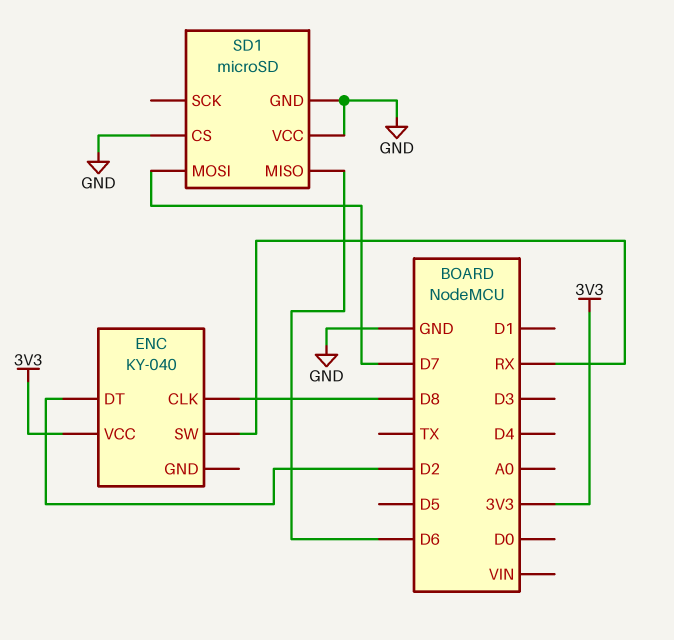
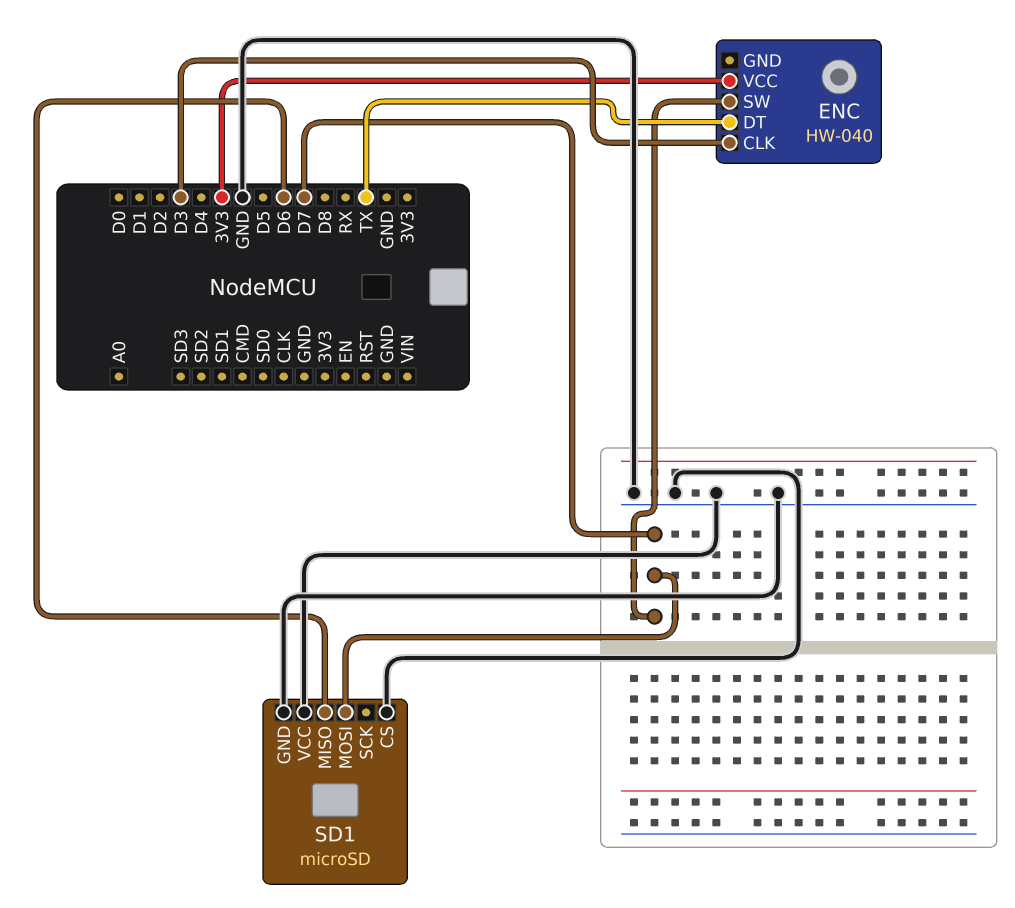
ENC: KY-040 -> HW-040
ENC pin CLK: D8 -> D3
ENC pin DT: D2 -> TX
ENC pin SW: RX -> D7

